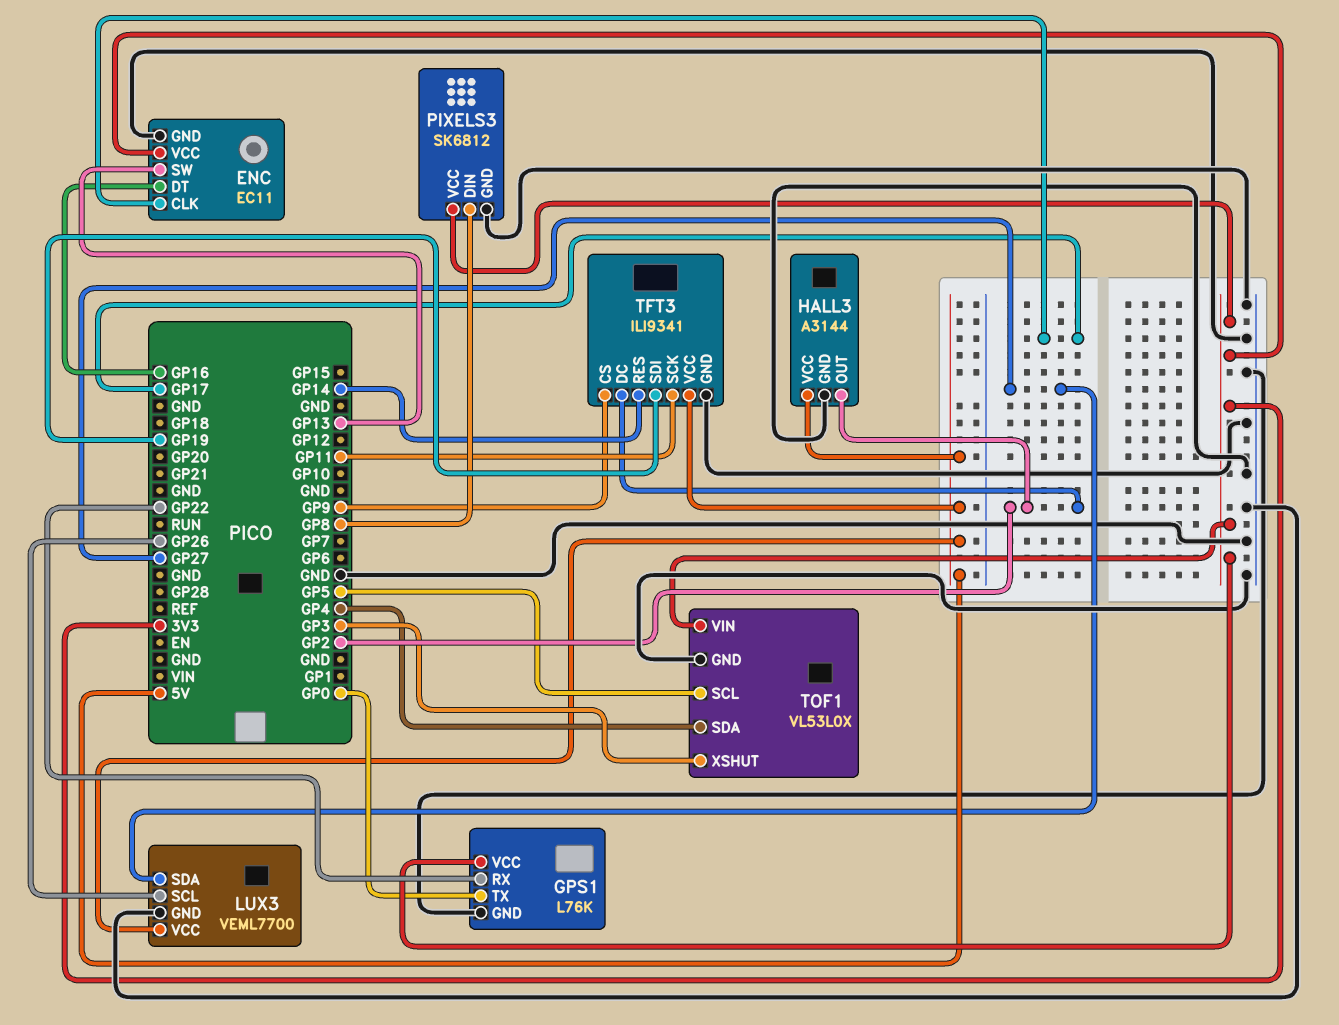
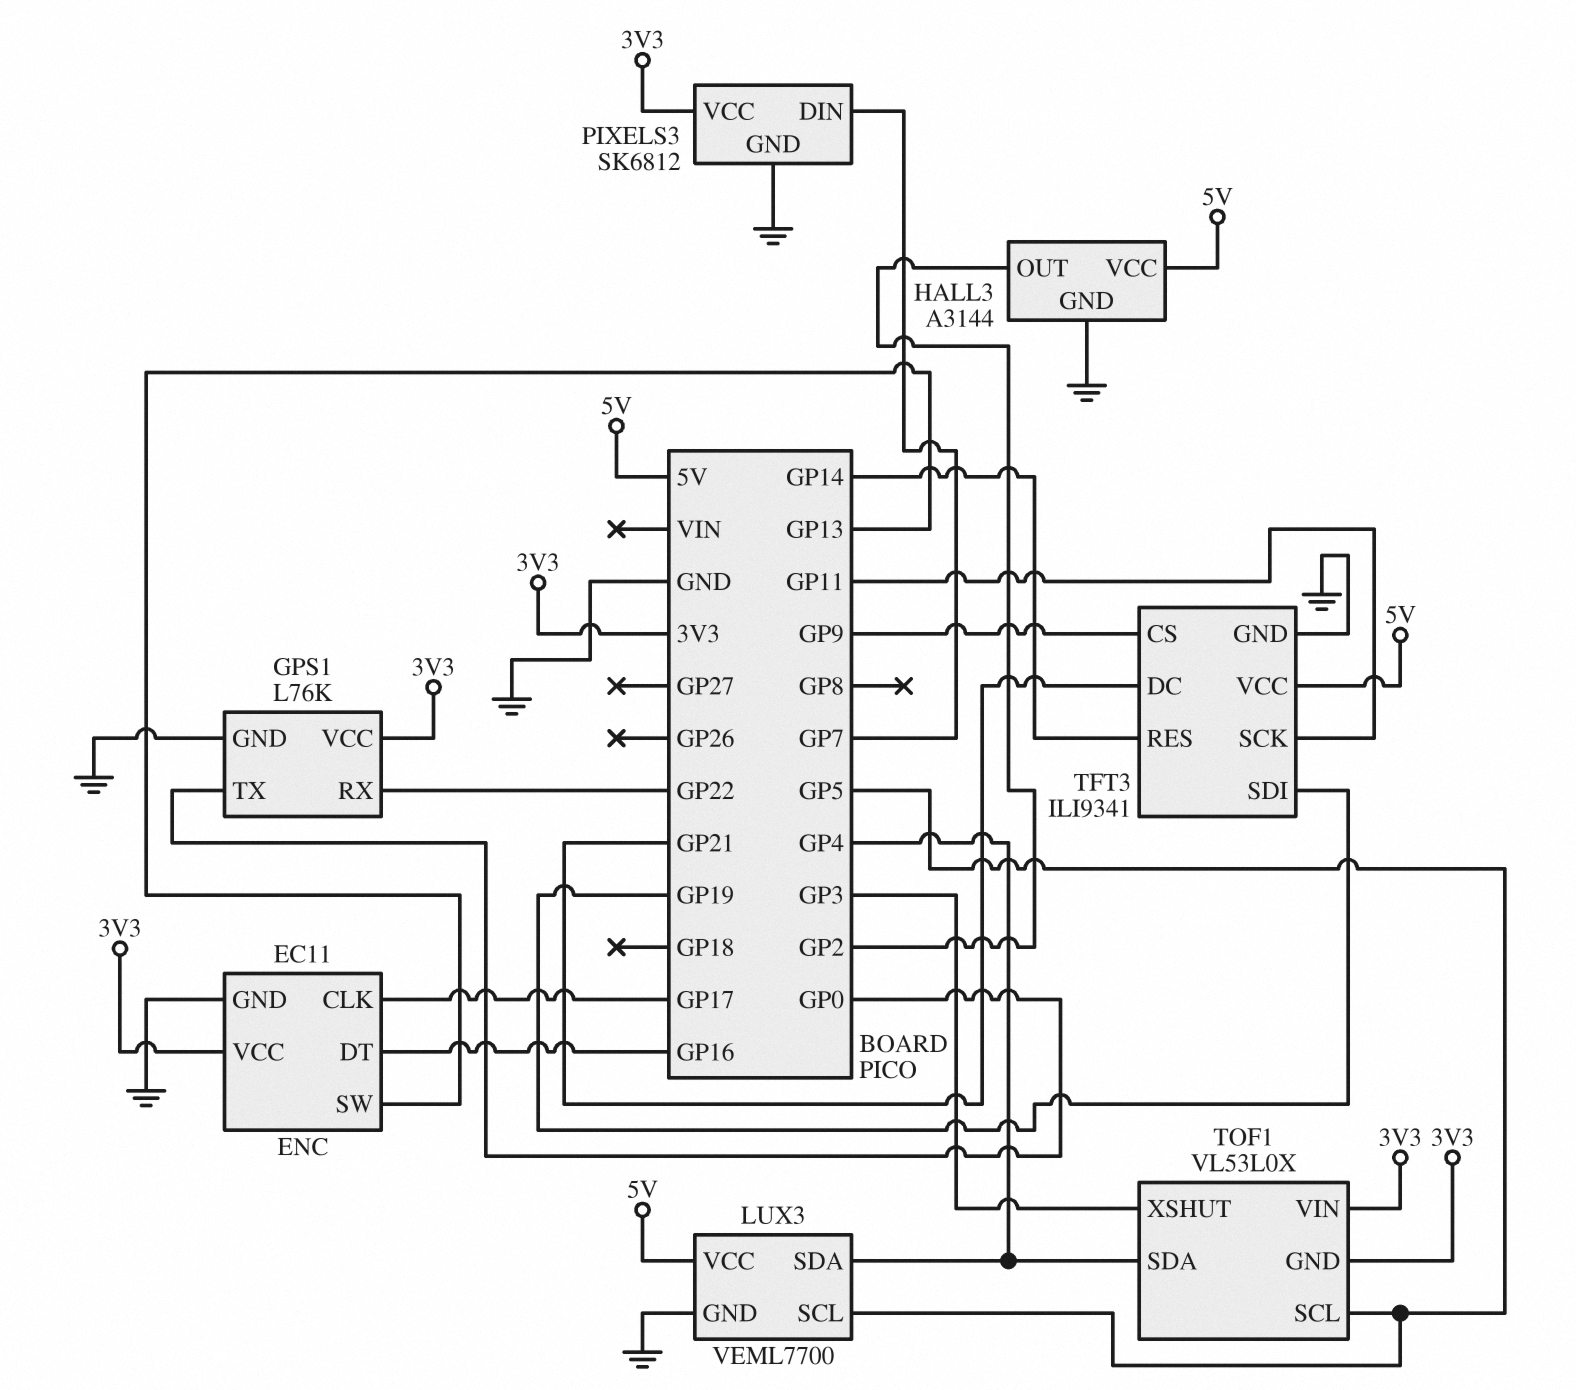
LUX3 pin SCL: GP26 -> GP5
LUX3 pin SDA: GP27 -> GP4
PIXELS3 pin DIN: GP8 -> GP7
TFT3 pin DC: GP2 -> GP21
TOF1 pin GND: GND -> 3V3

